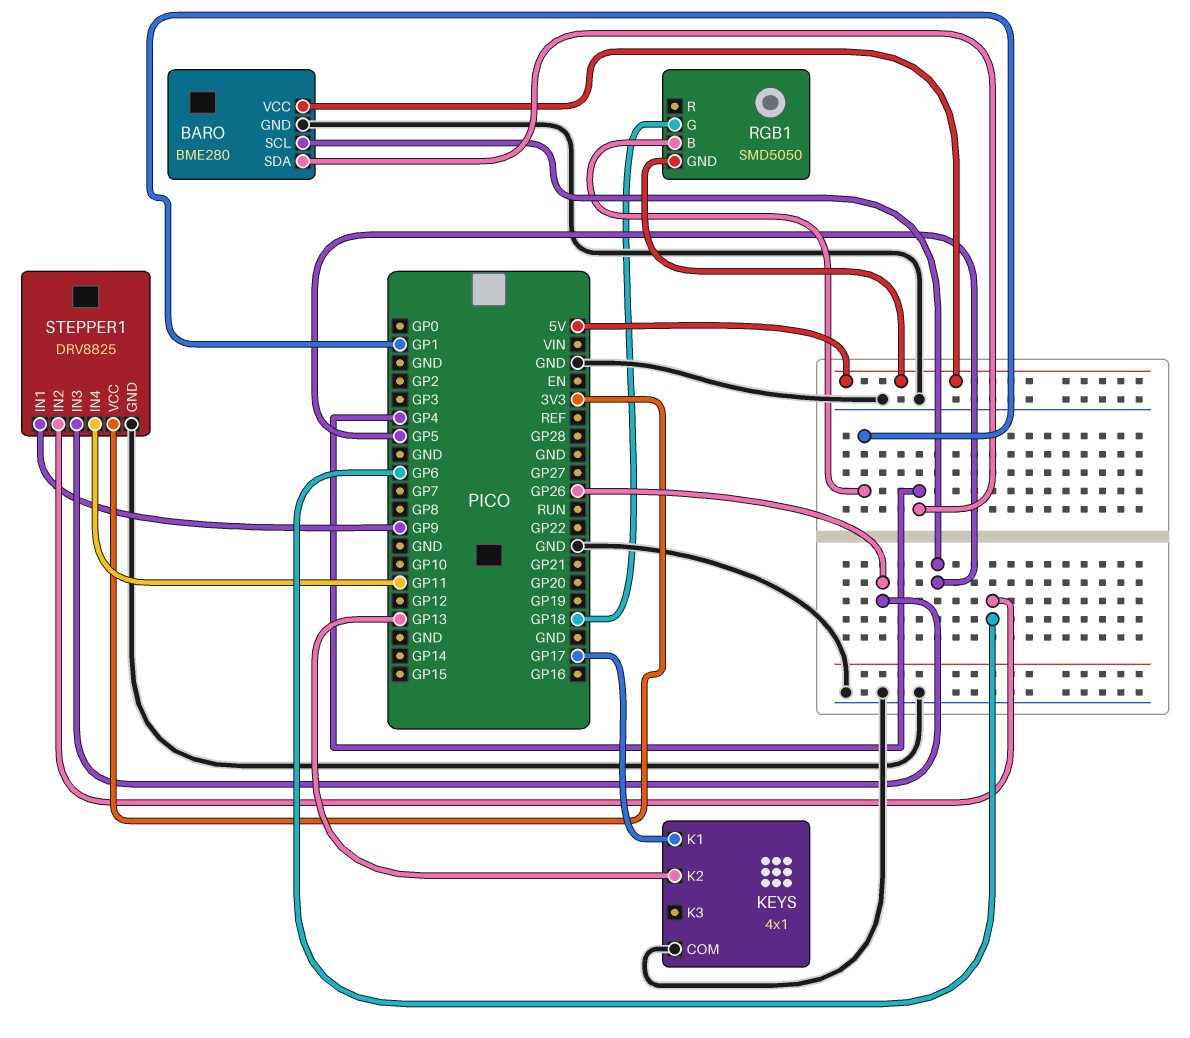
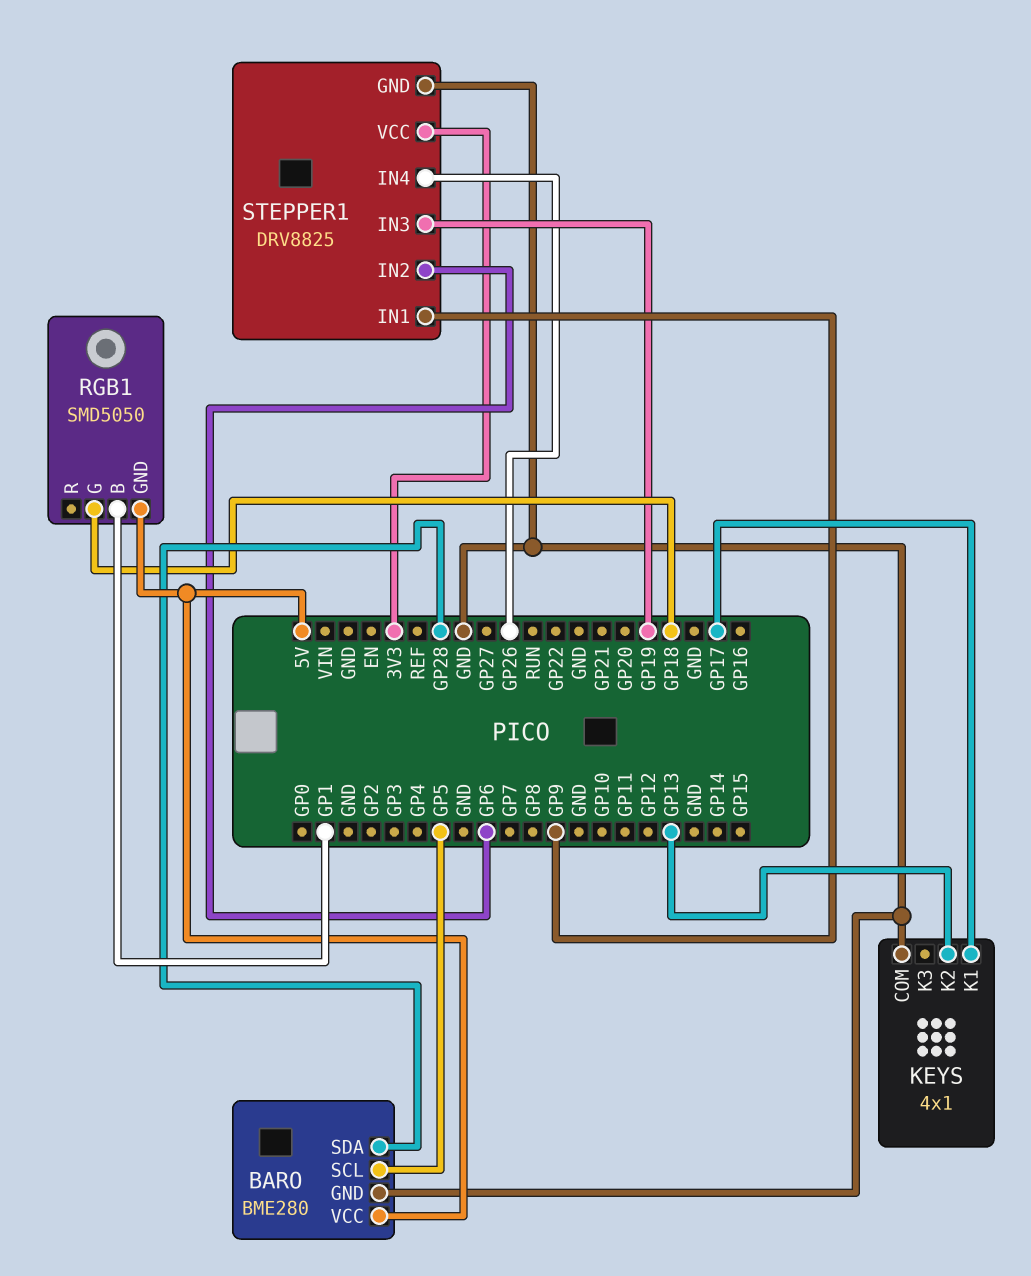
BARO pin SDA: GP4 -> GP28
STEPPER1 pin IN3: GP26 -> GP19
STEPPER1 pin IN4: GP11 -> GP26

